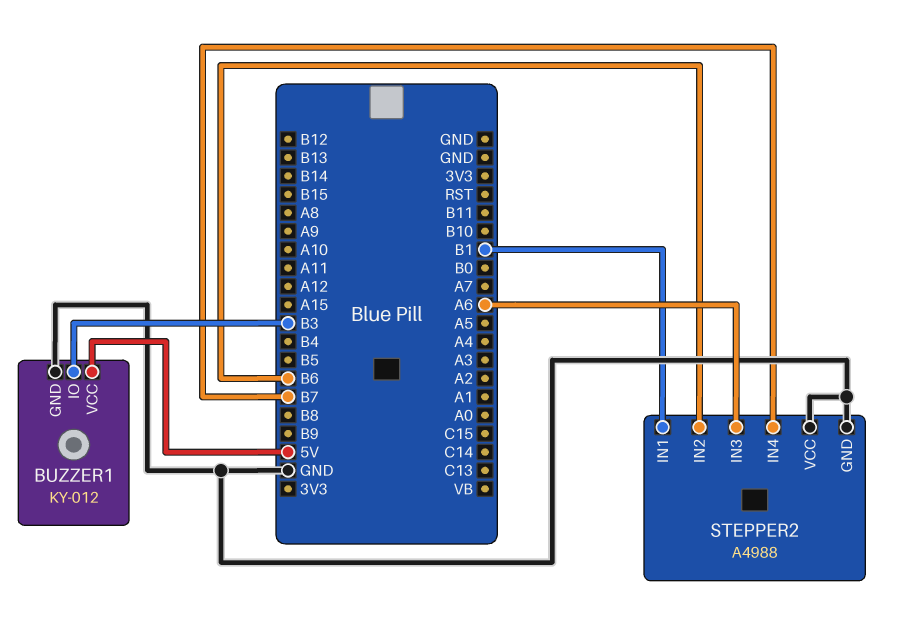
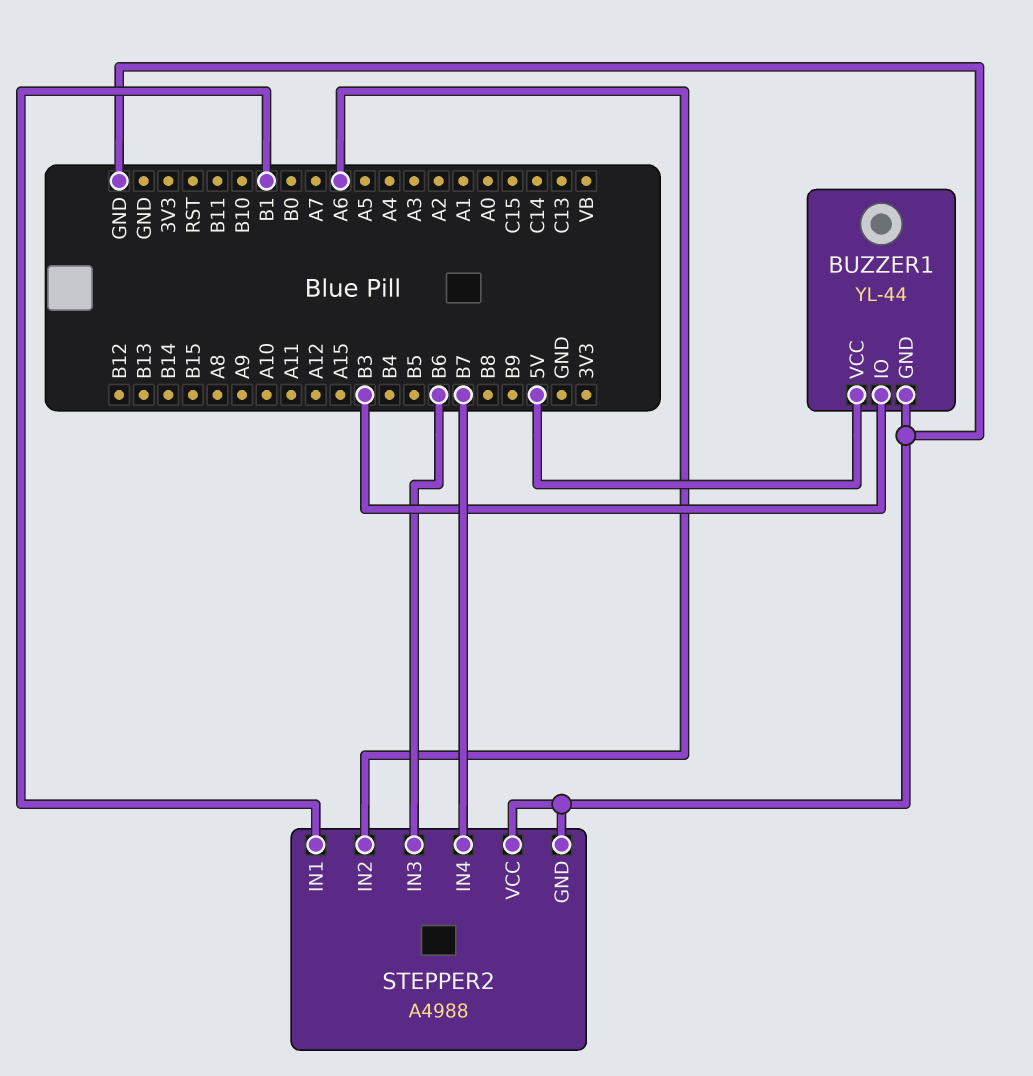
BUZZER1: KY-012 -> YL-44
STEPPER2 pin IN2: B6 -> A6
STEPPER2 pin IN3: A6 -> B6

